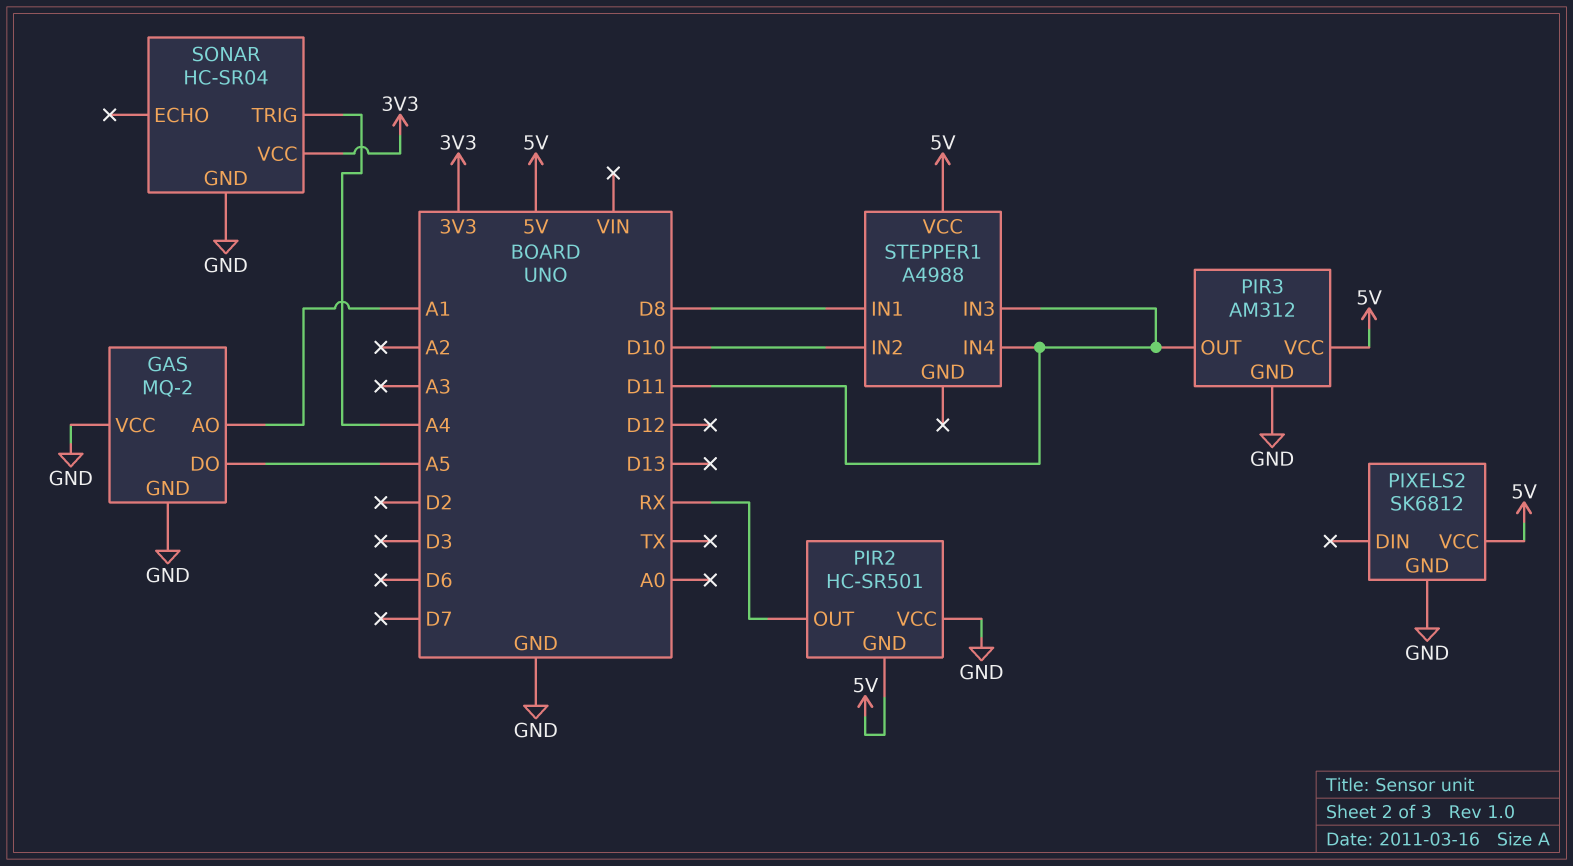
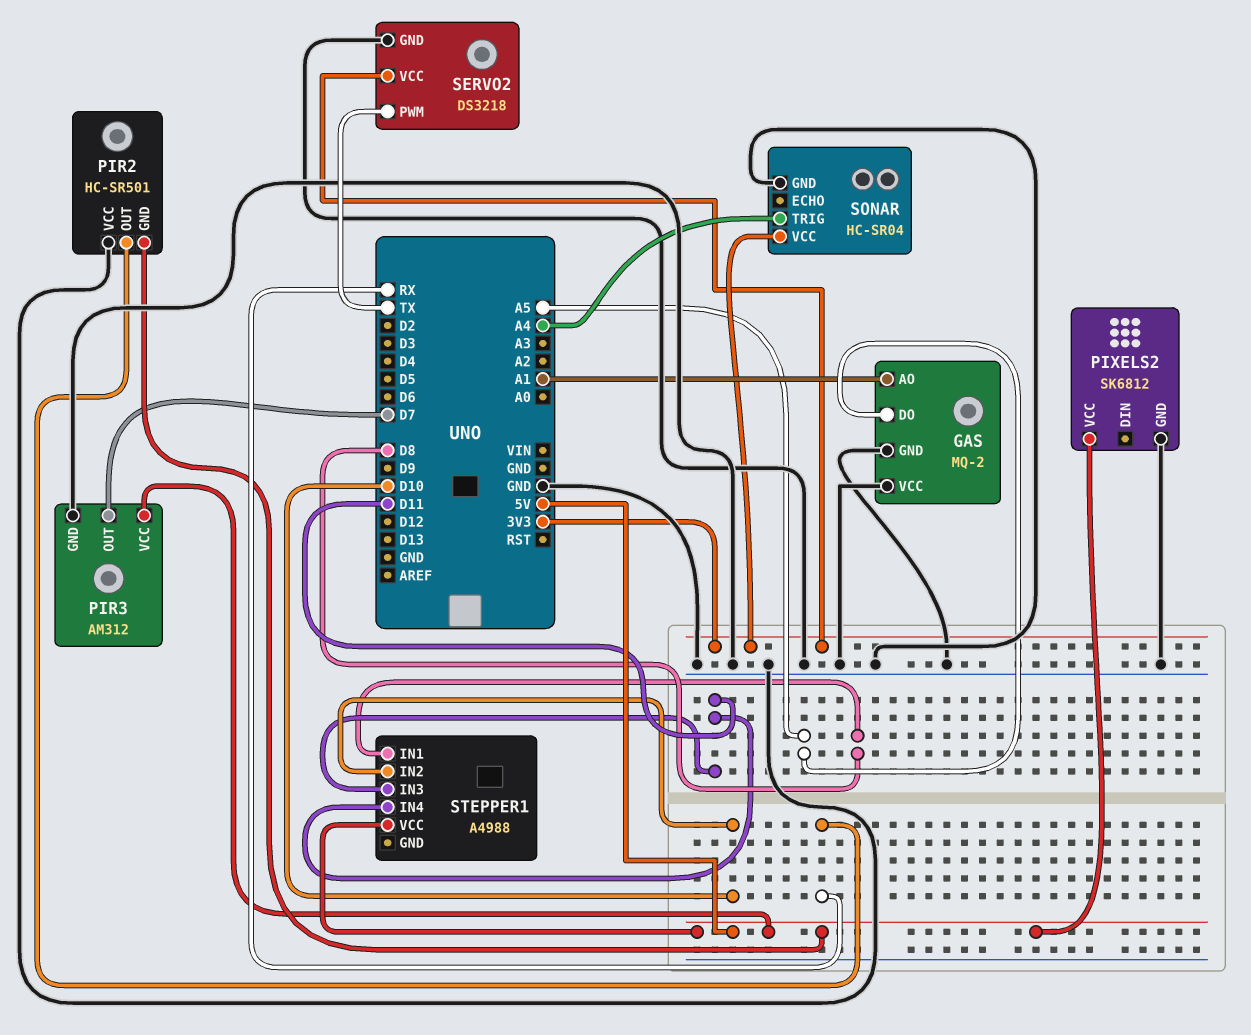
PIR3 pin OUT: D11 -> D7
SERVO2: none -> DS3218
SERVO2 pin GND: none -> GND
SERVO2 pin PWM: none -> TX
SERVO2 pin VCC: none -> 3V3

